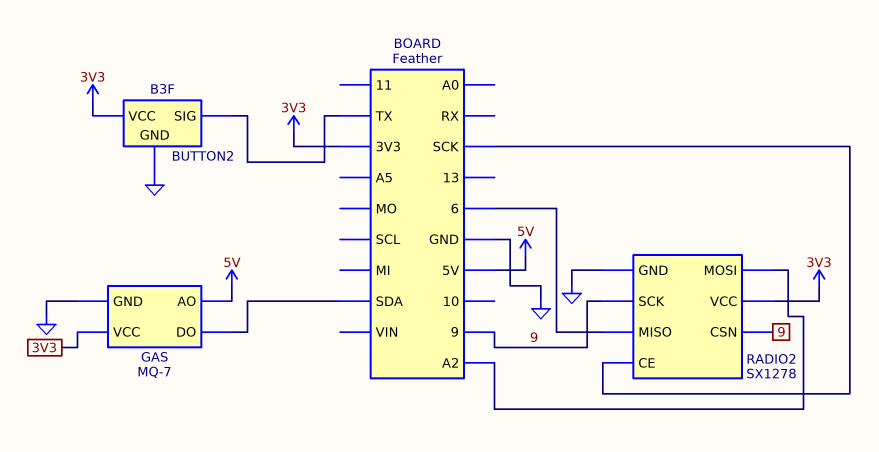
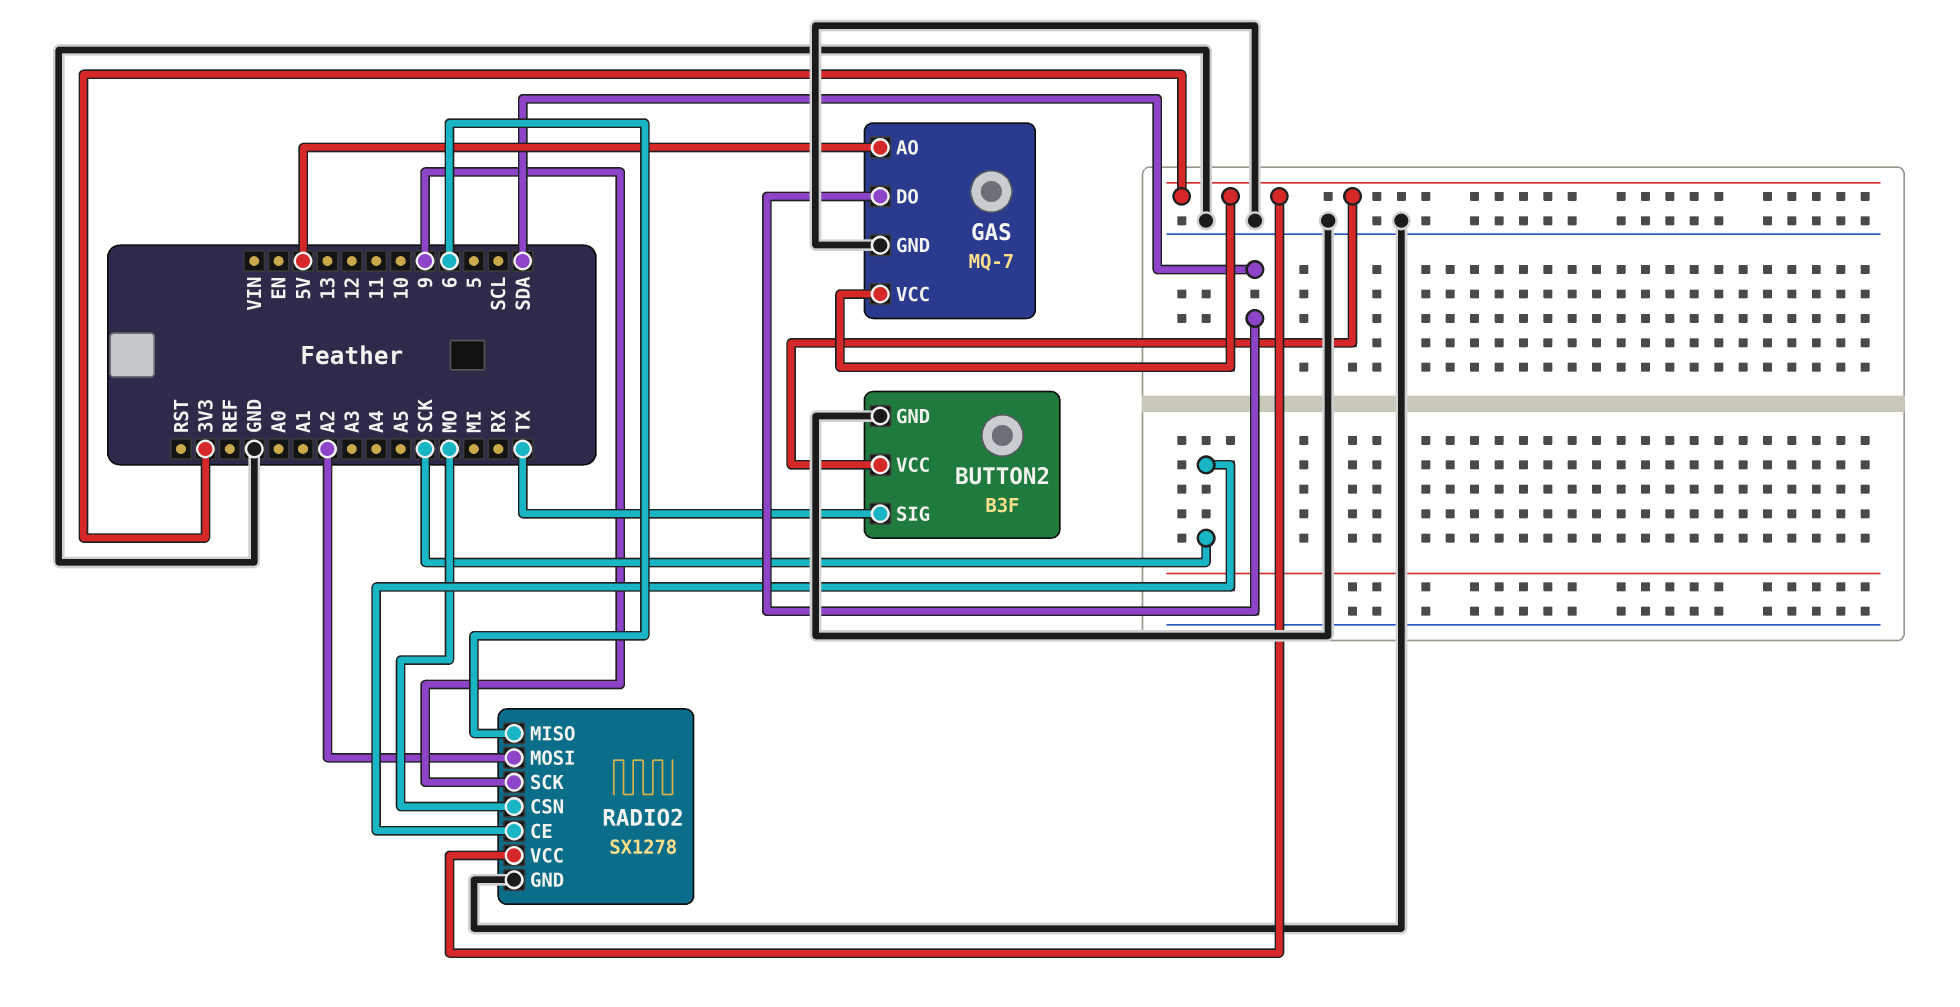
RADIO2 pin CSN: 9 -> MO

